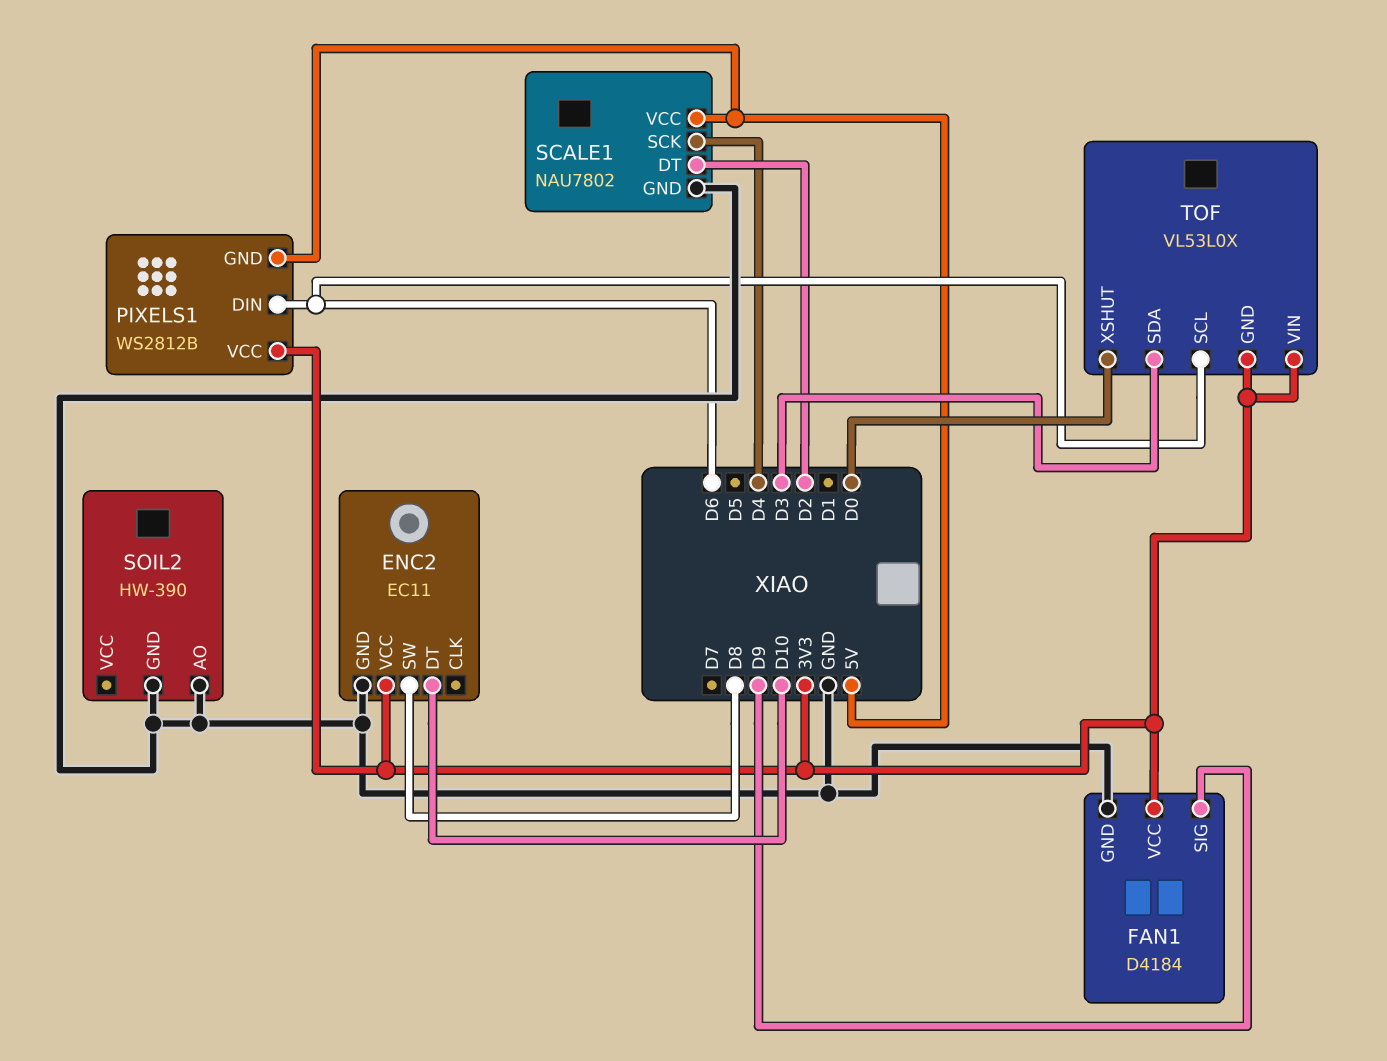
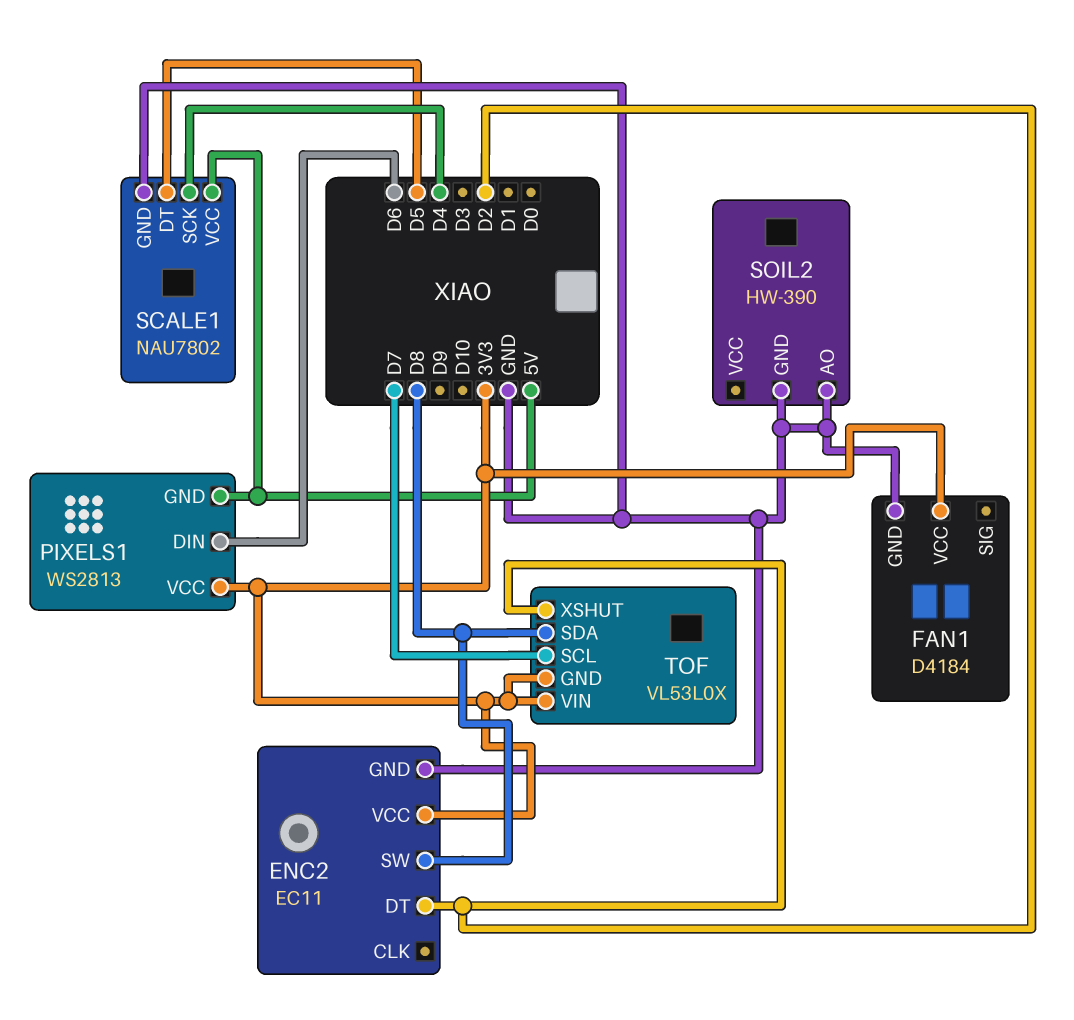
ENC2 pin DT: D10 -> D2
FAN1 pin SIG: D9 -> none
PIXELS1: WS2812B -> WS2813
SCALE1 pin DT: D2 -> D5
TOF pin SCL: D6 -> D7
TOF pin SDA: D3 -> D8
TOF pin XSHUT: D0 -> D2

